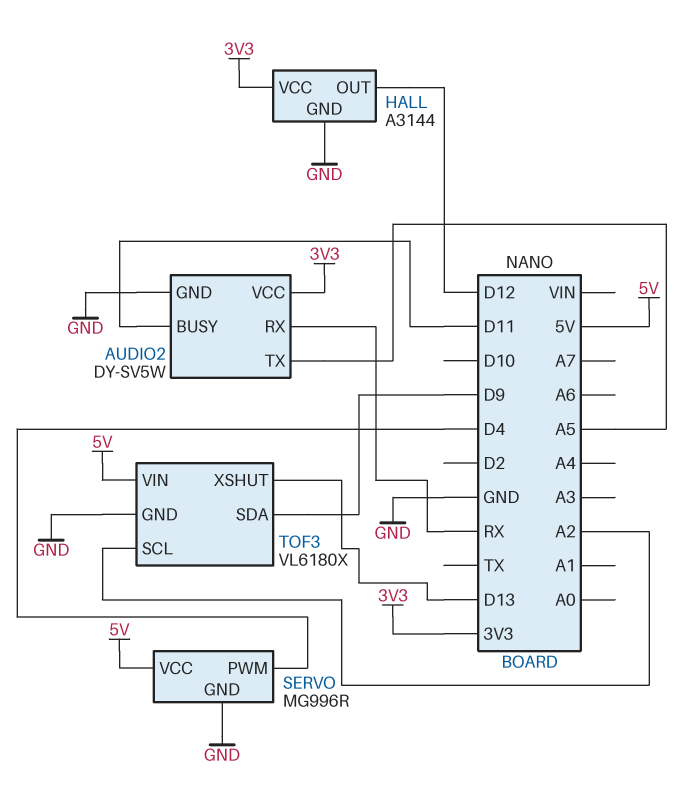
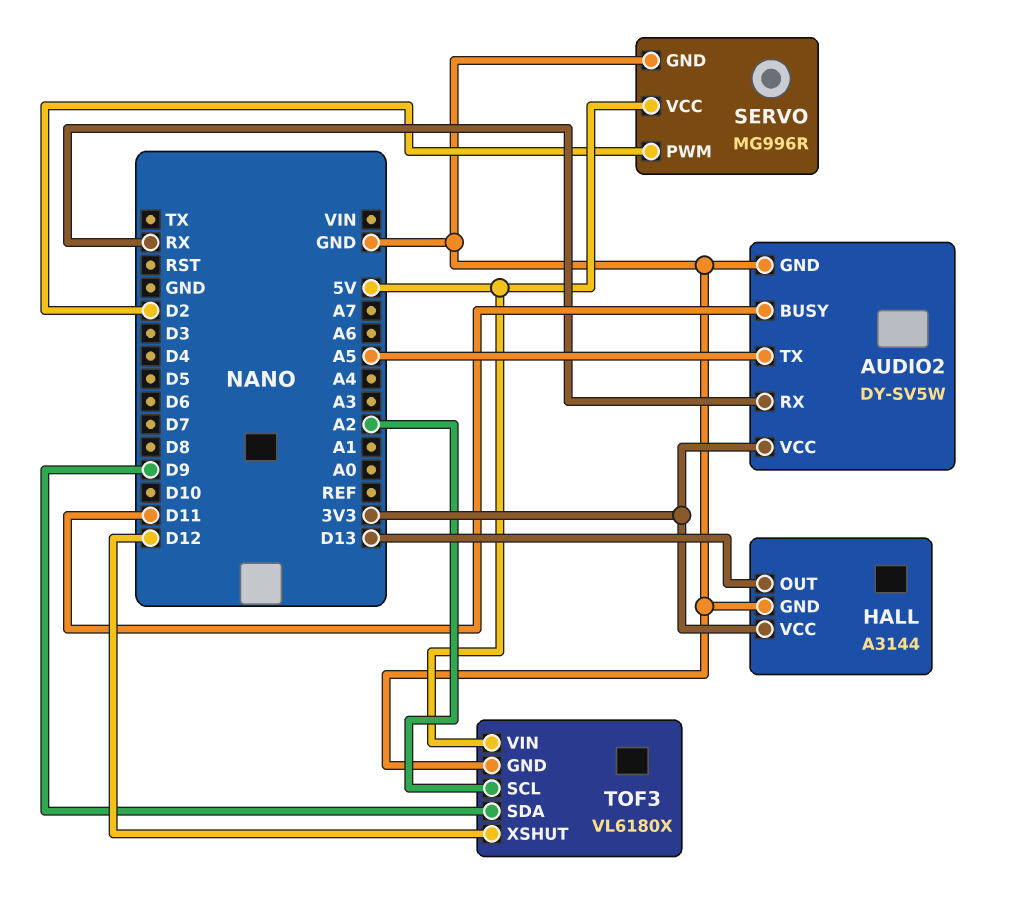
HALL pin OUT: D12 -> D13
SERVO pin PWM: D4 -> D2
TOF3 pin XSHUT: D13 -> D12

